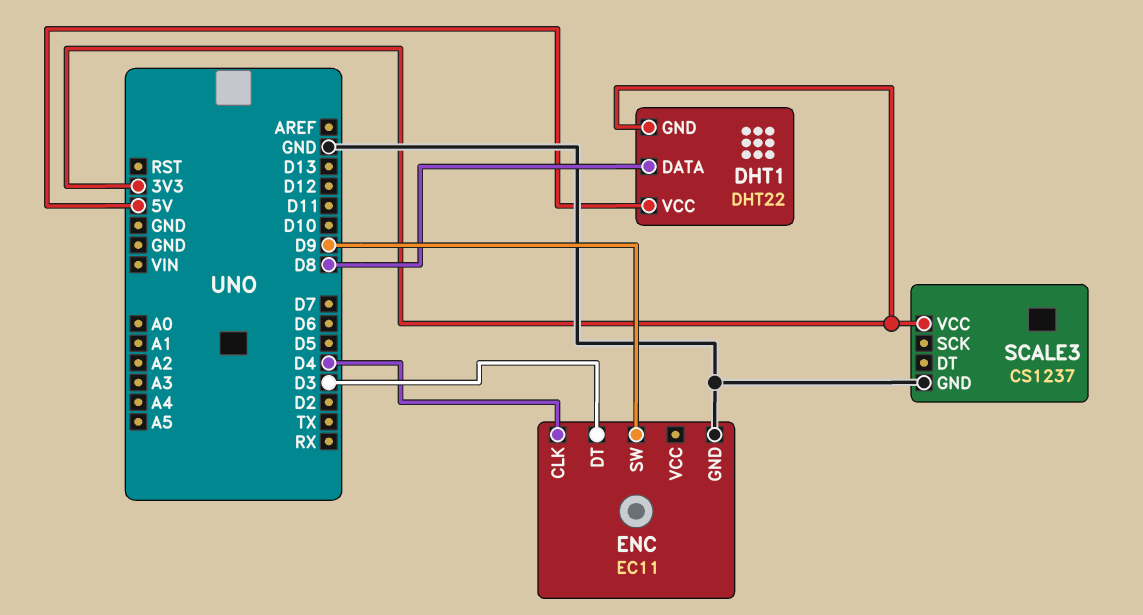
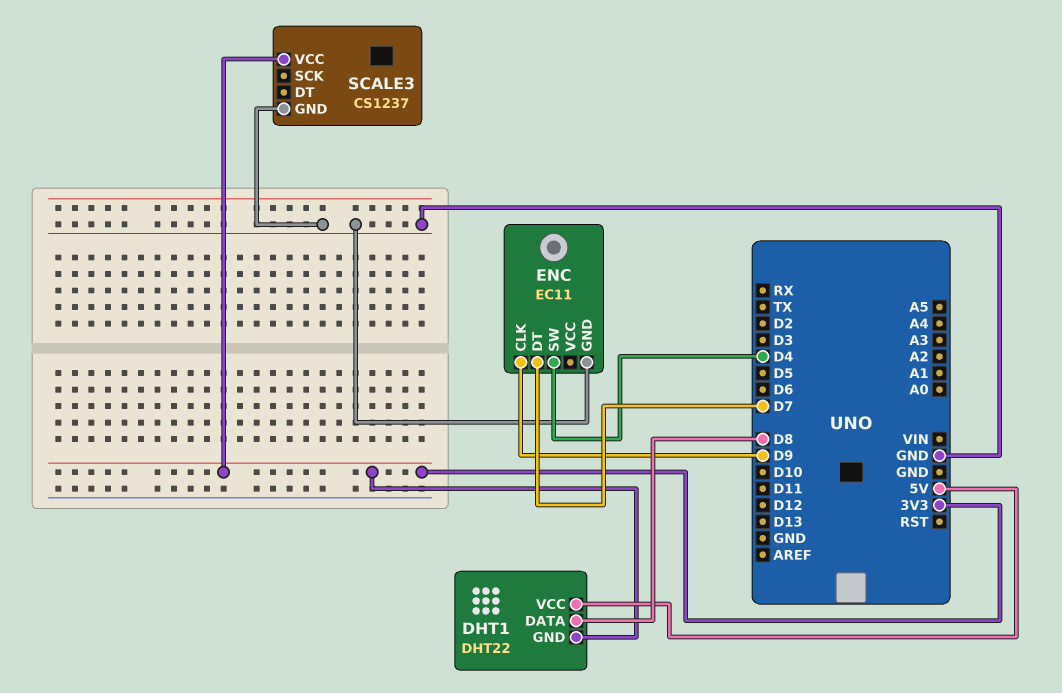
ENC pin CLK: D4 -> D9
ENC pin DT: D3 -> D7
ENC pin SW: D9 -> D4

